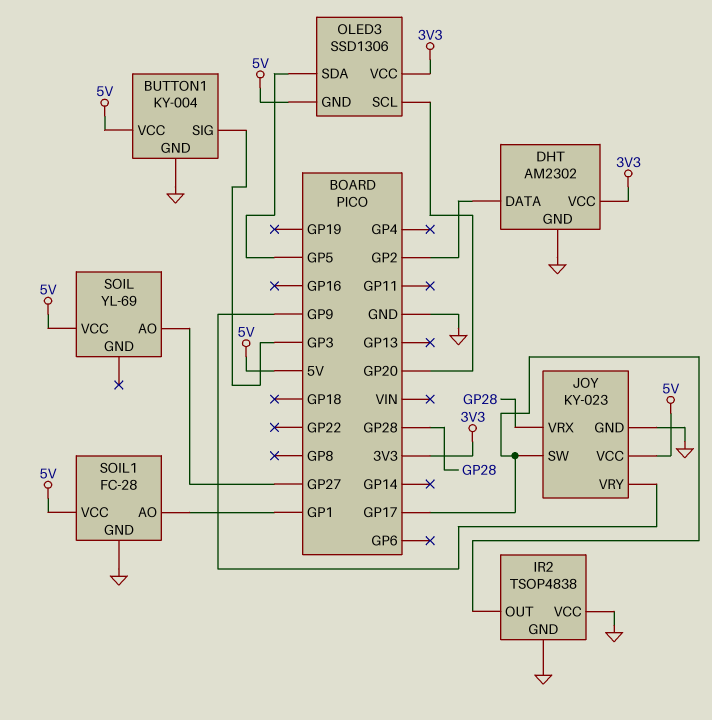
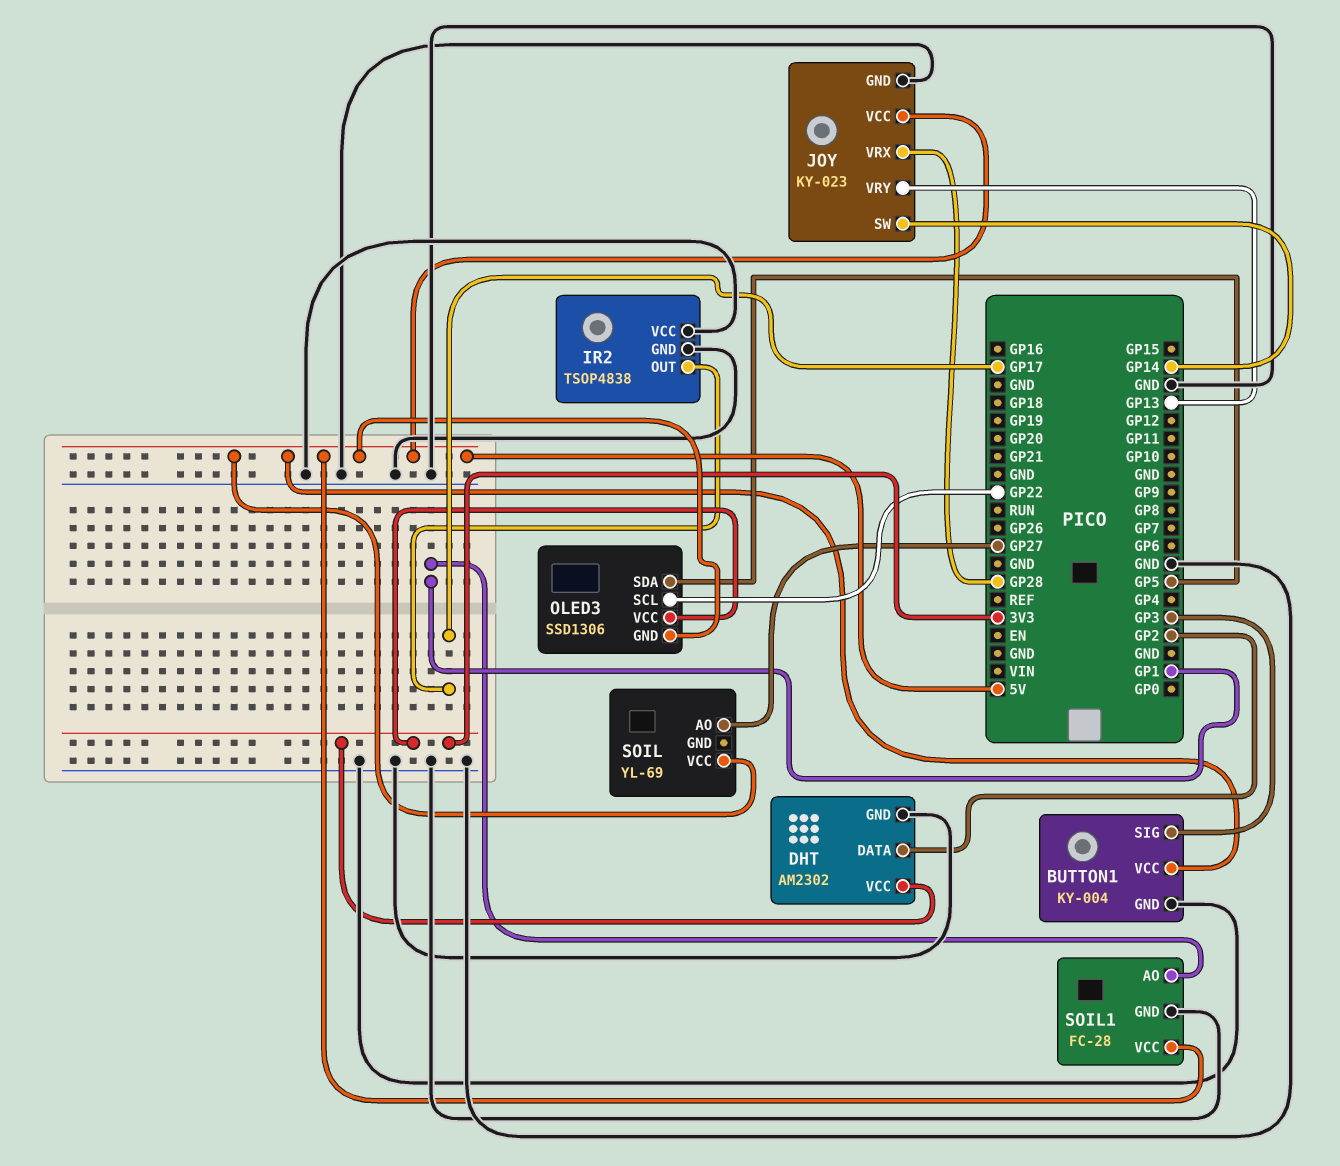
JOY pin SW: GP17 -> GP14
JOY pin VRY: GP9 -> GP13
OLED3 pin SCL: GP20 -> GP22

